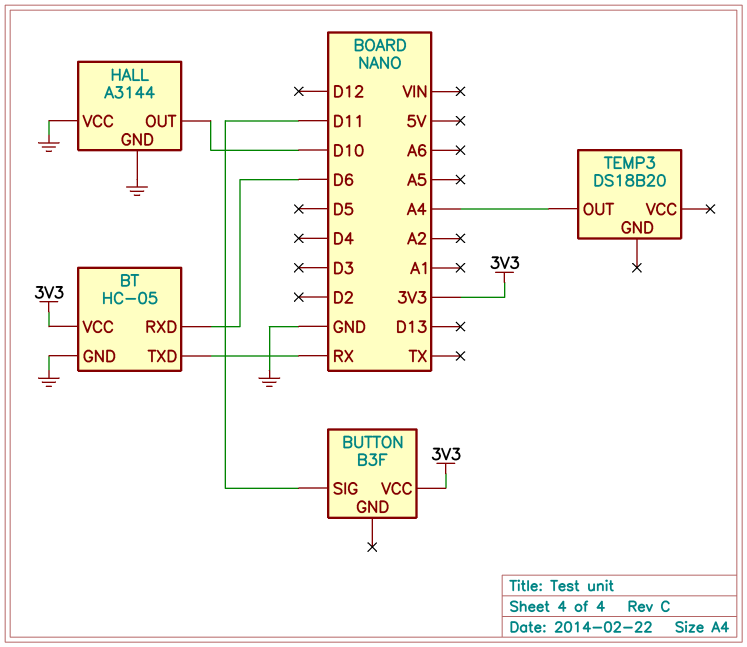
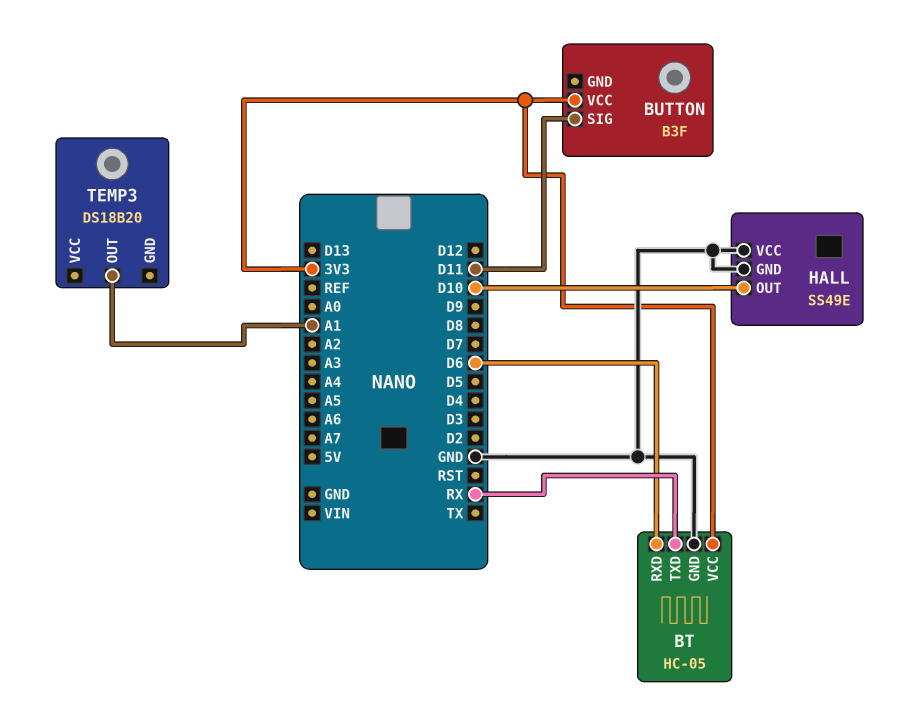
HALL: A3144 -> SS49E
TEMP3 pin OUT: A4 -> A1

